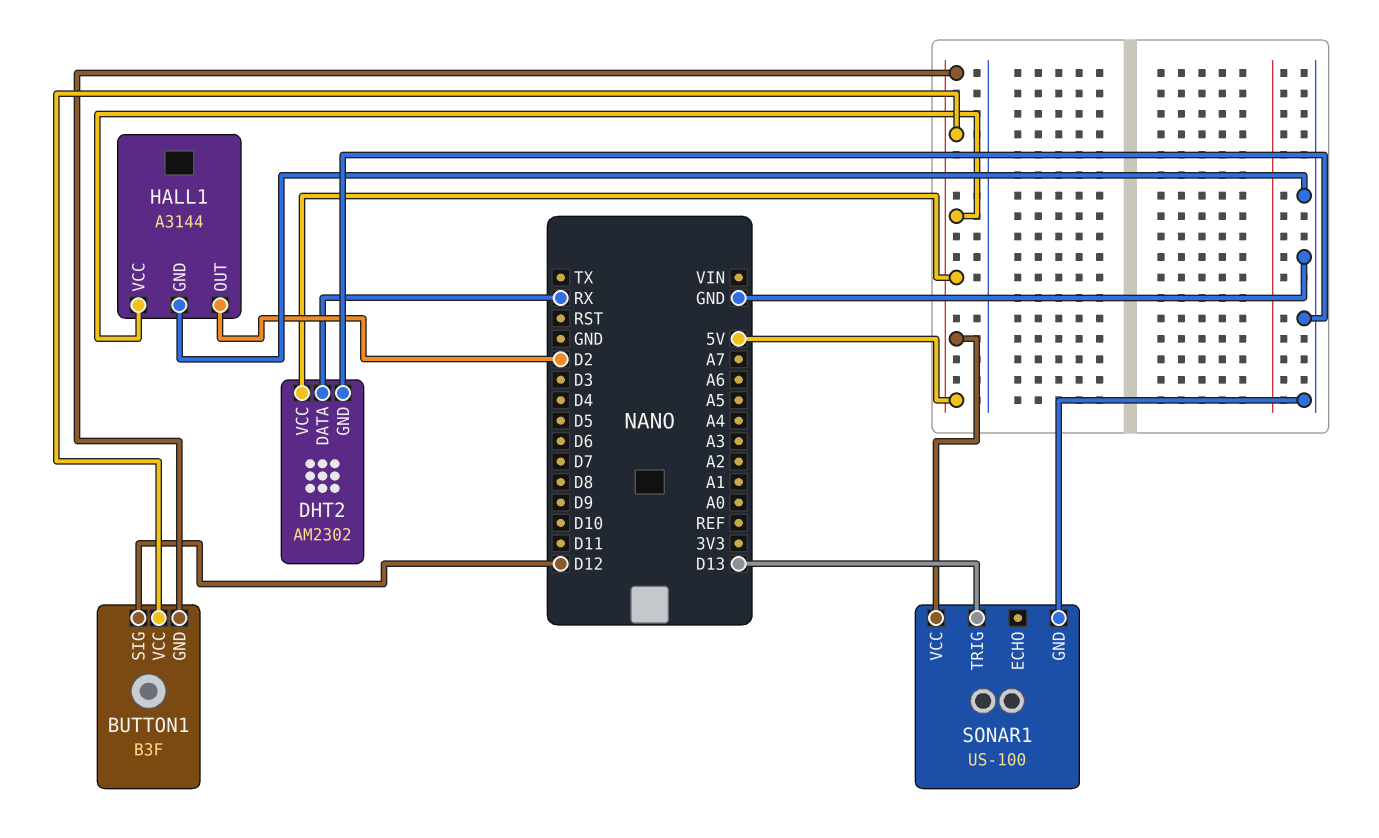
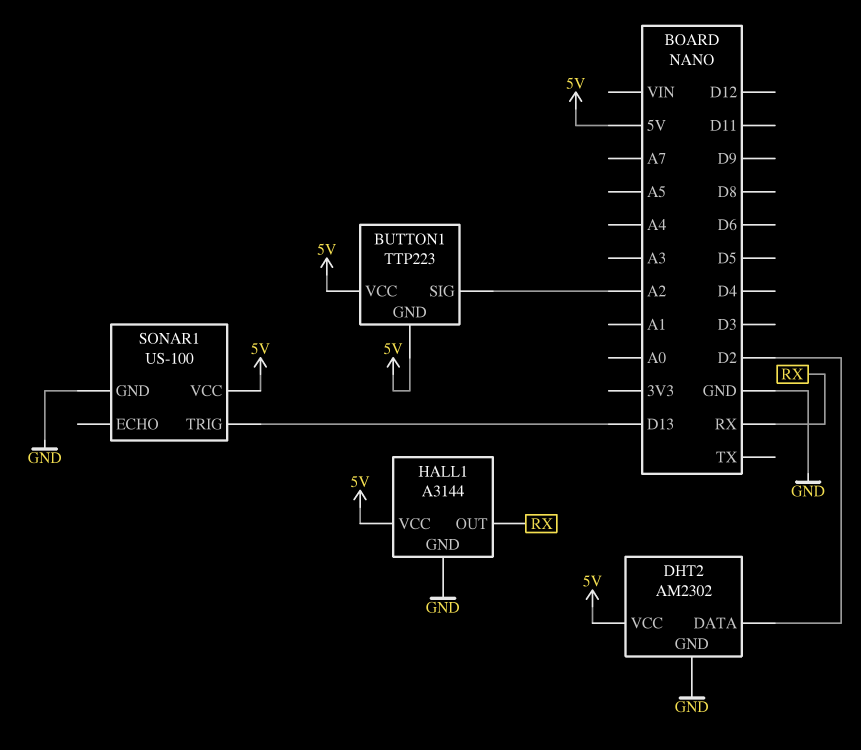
BUTTON1: B3F -> TTP223
BUTTON1 pin SIG: D12 -> A2
DHT2 pin DATA: RX -> D2
HALL1 pin OUT: D2 -> RX

